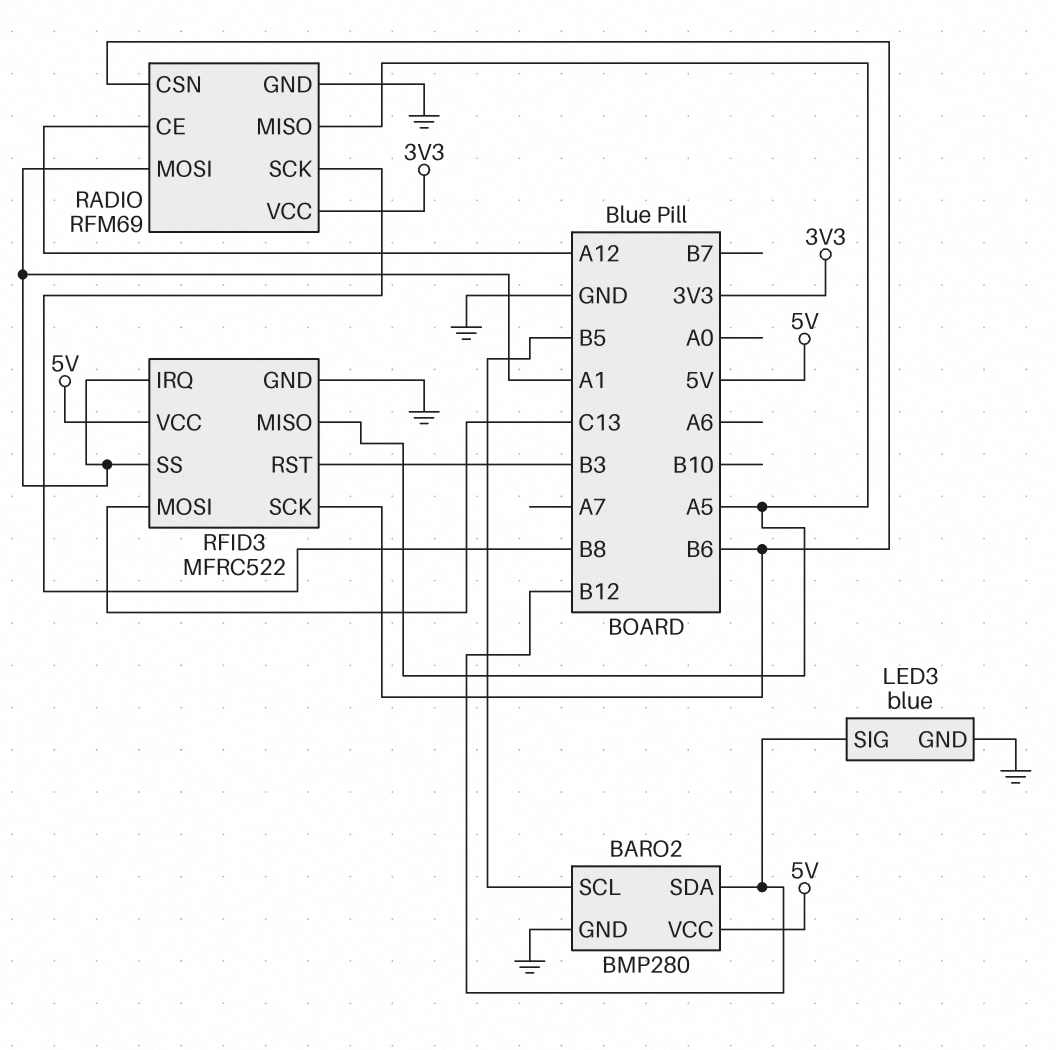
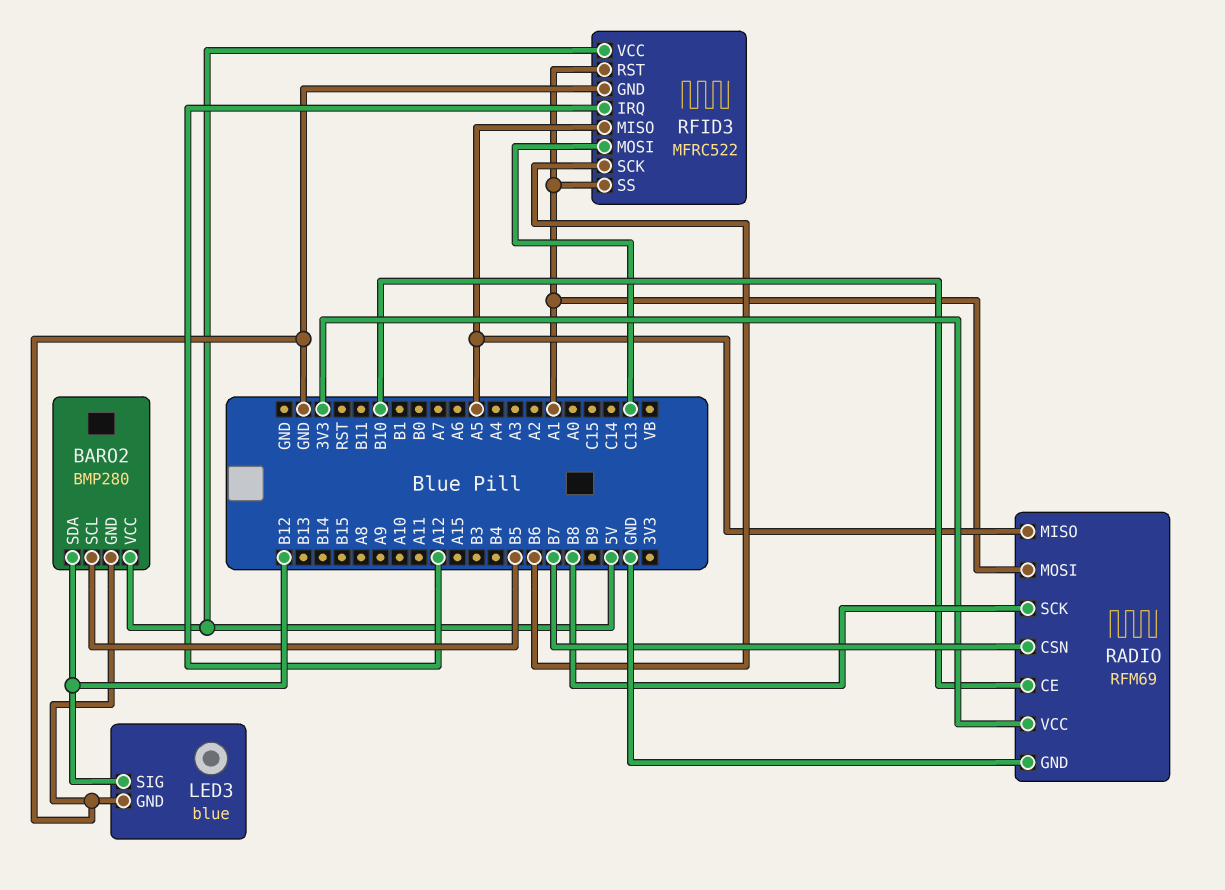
RADIO pin CE: A12 -> B10
RADIO pin CSN: B6 -> B7
RFID3 pin IRQ: A1 -> A12
RFID3 pin RST: B3 -> A1

